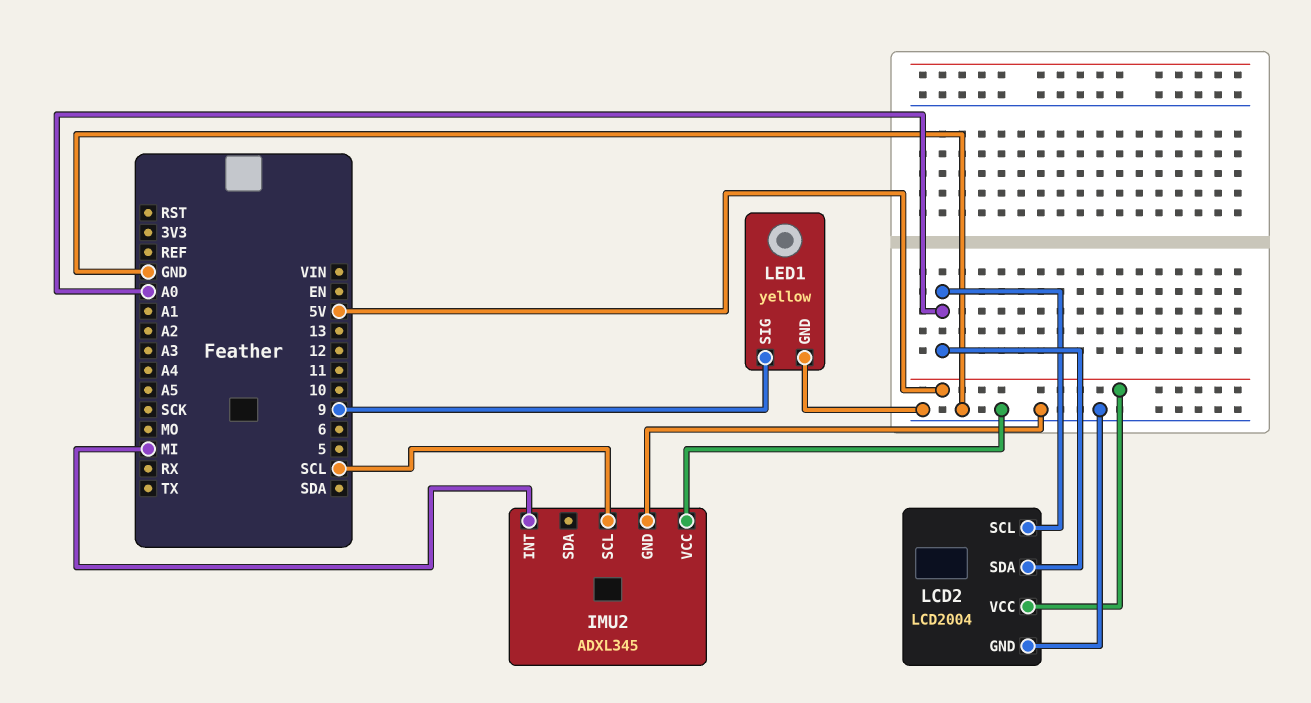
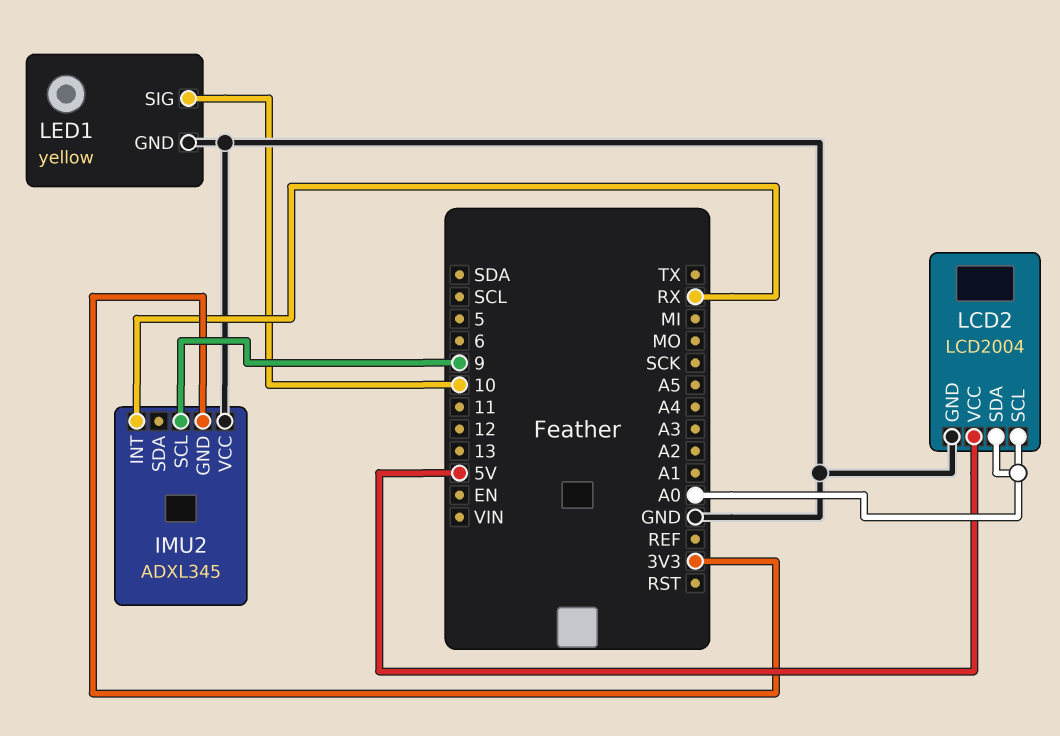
IMU2 pin GND: GND -> 3V3
IMU2 pin INT: MI -> RX
IMU2 pin SCL: SCL -> 9
LED1 pin SIG: 9 -> 10

